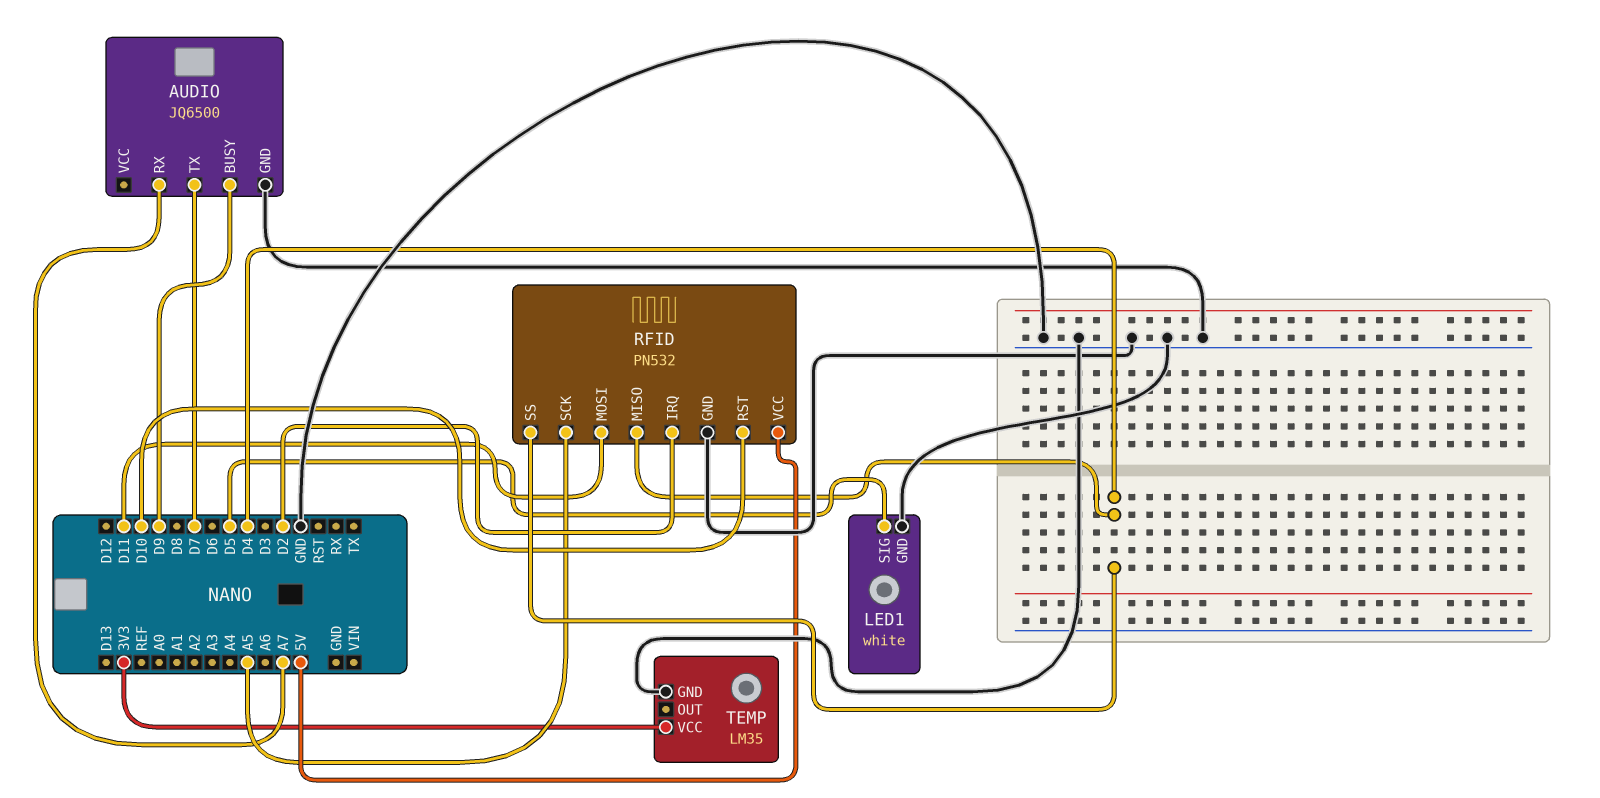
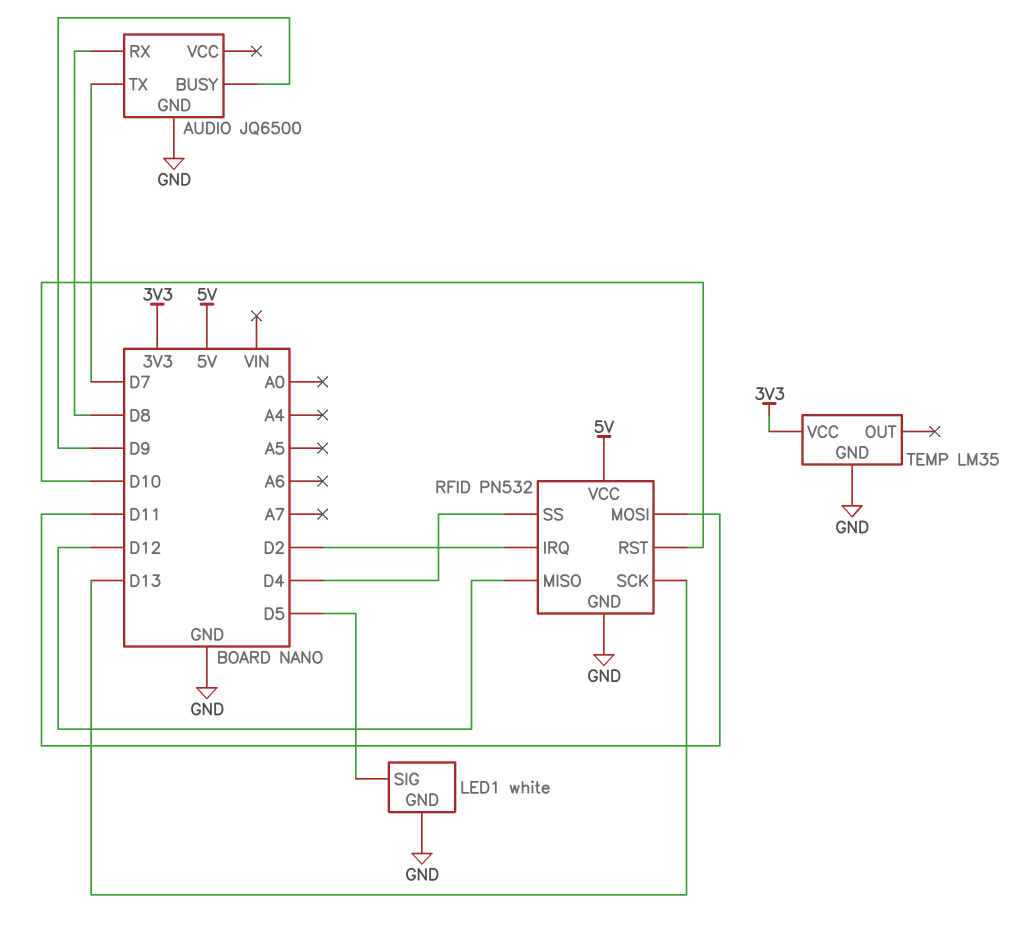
AUDIO pin RX: A7 -> D8
RFID pin MISO: D4 -> D12
RFID pin SCK: A5 -> D13

